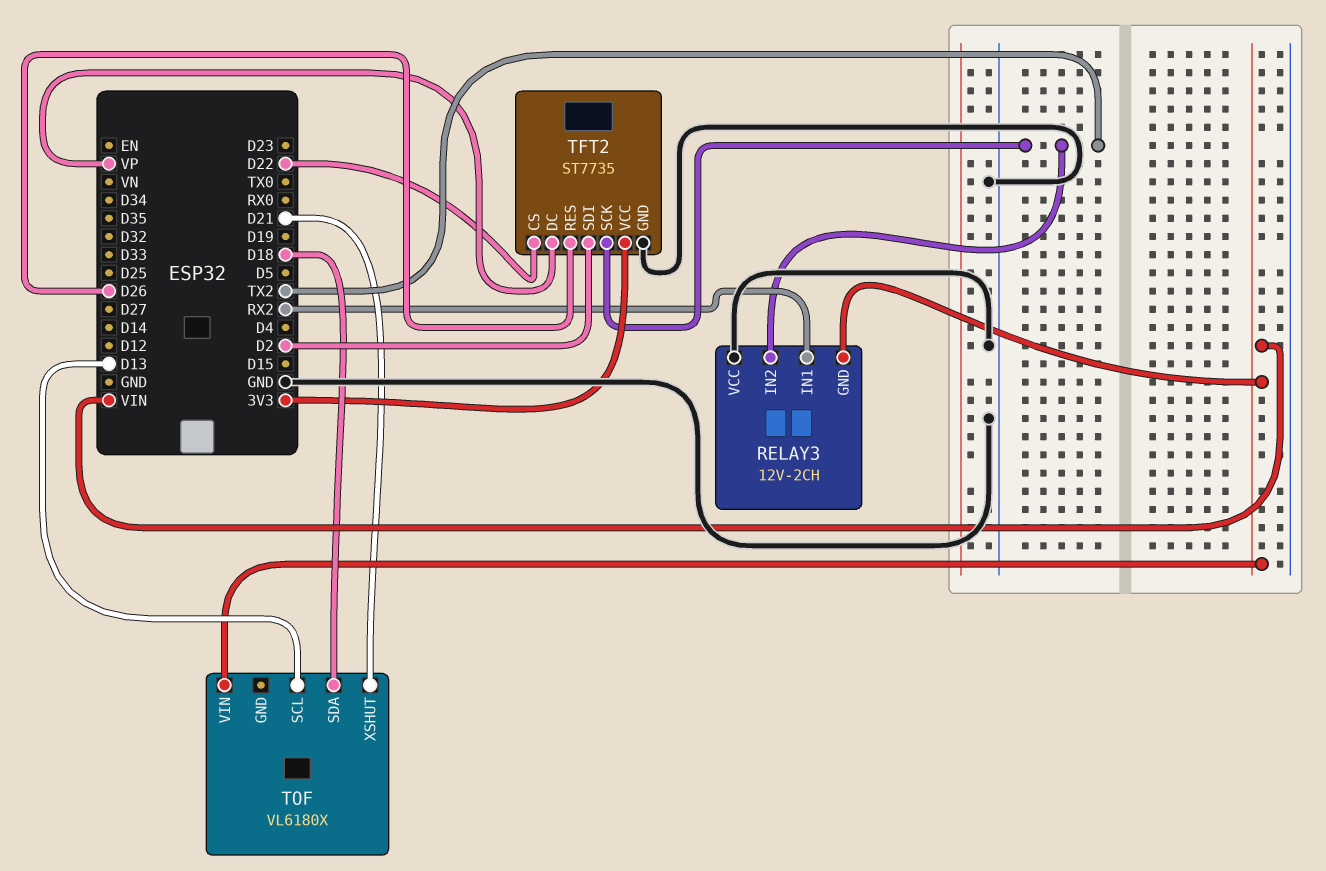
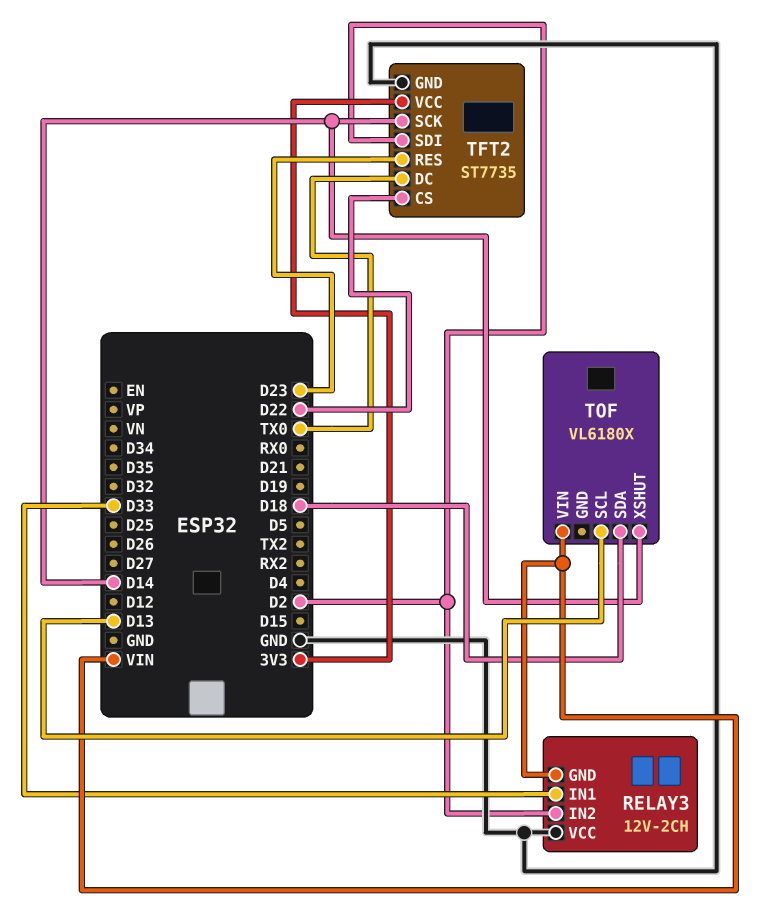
RELAY3 pin IN1: RX2 -> D33
RELAY3 pin IN2: TX2 -> D2
TFT2 pin DC: VP -> TX0
TFT2 pin RES: D26 -> D23
TFT2 pin SCK: TX2 -> D14
TOF pin XSHUT: D21 -> D14

